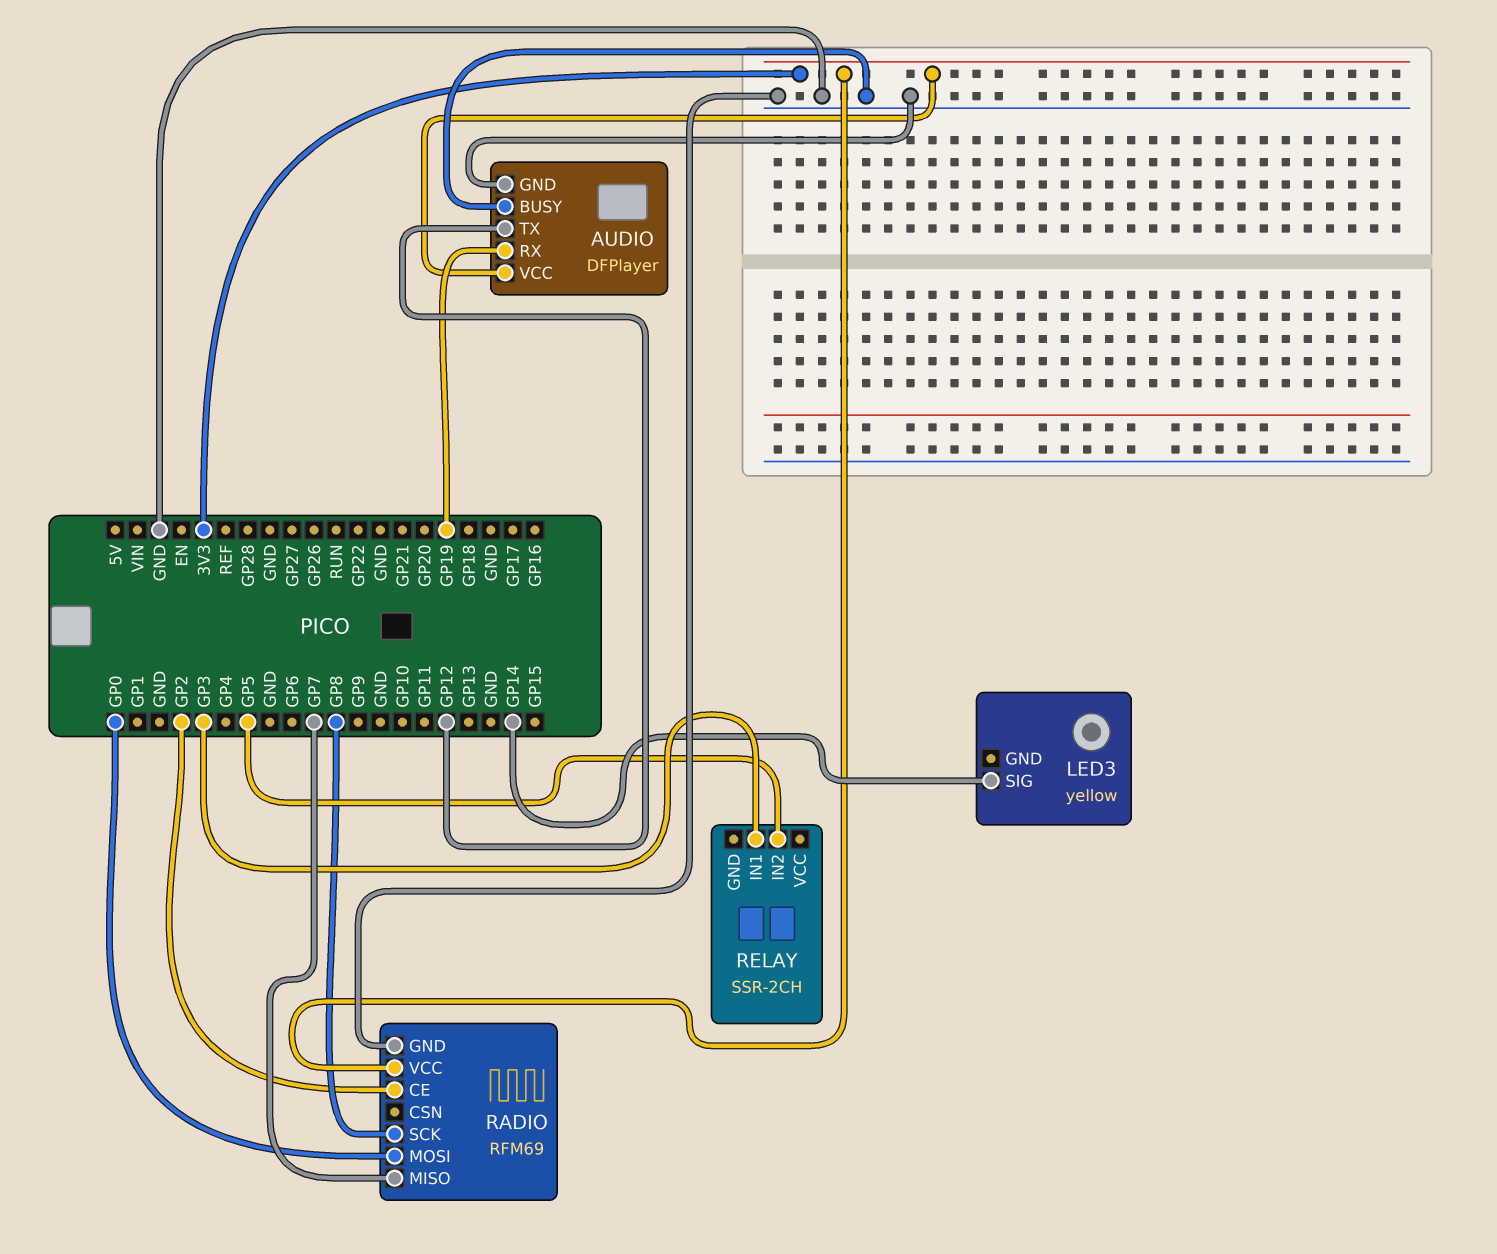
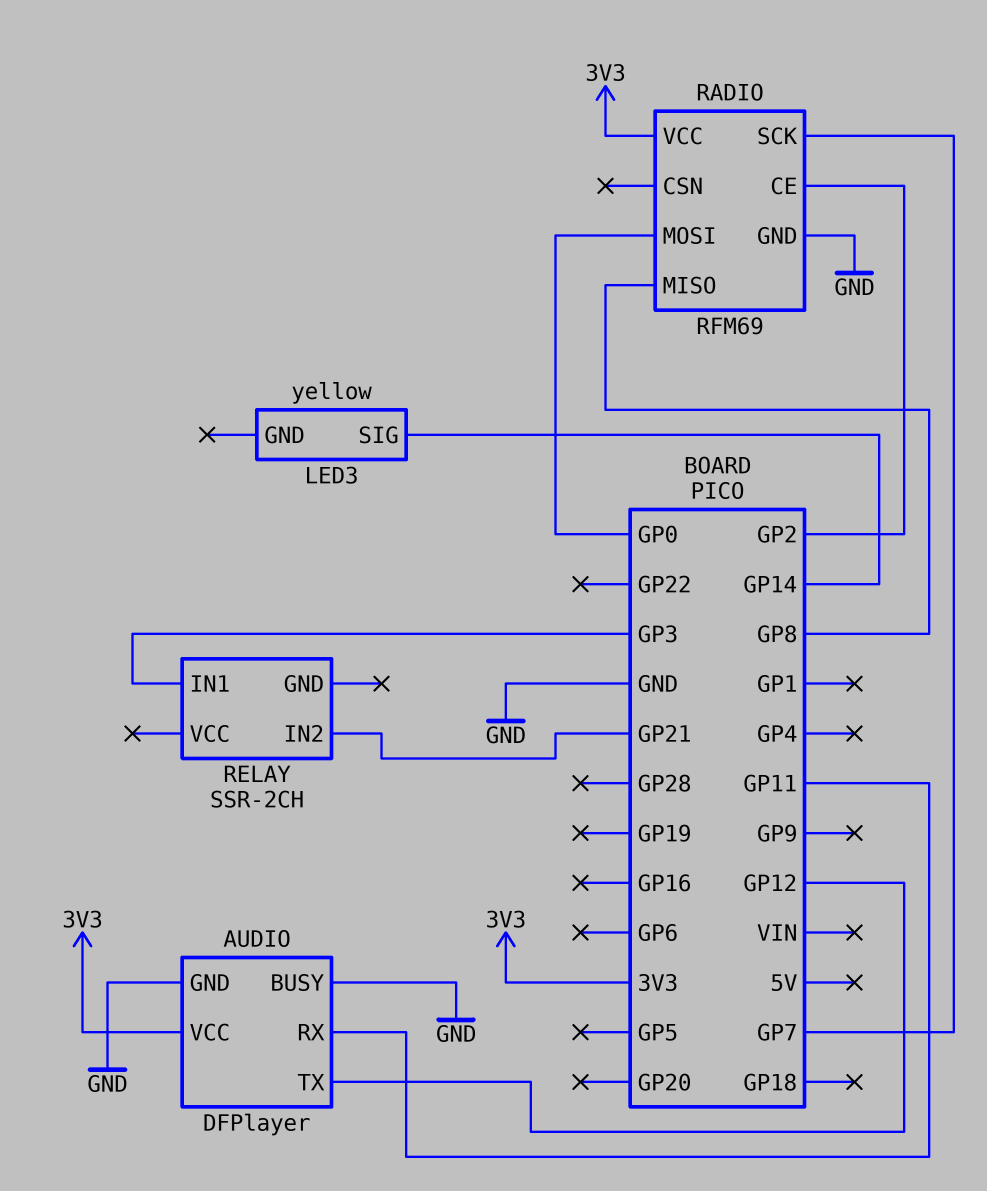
AUDIO pin RX: GP19 -> GP11
RADIO pin MISO: GP7 -> GP8
RADIO pin SCK: GP8 -> GP7
RELAY pin IN2: GP5 -> GP21

